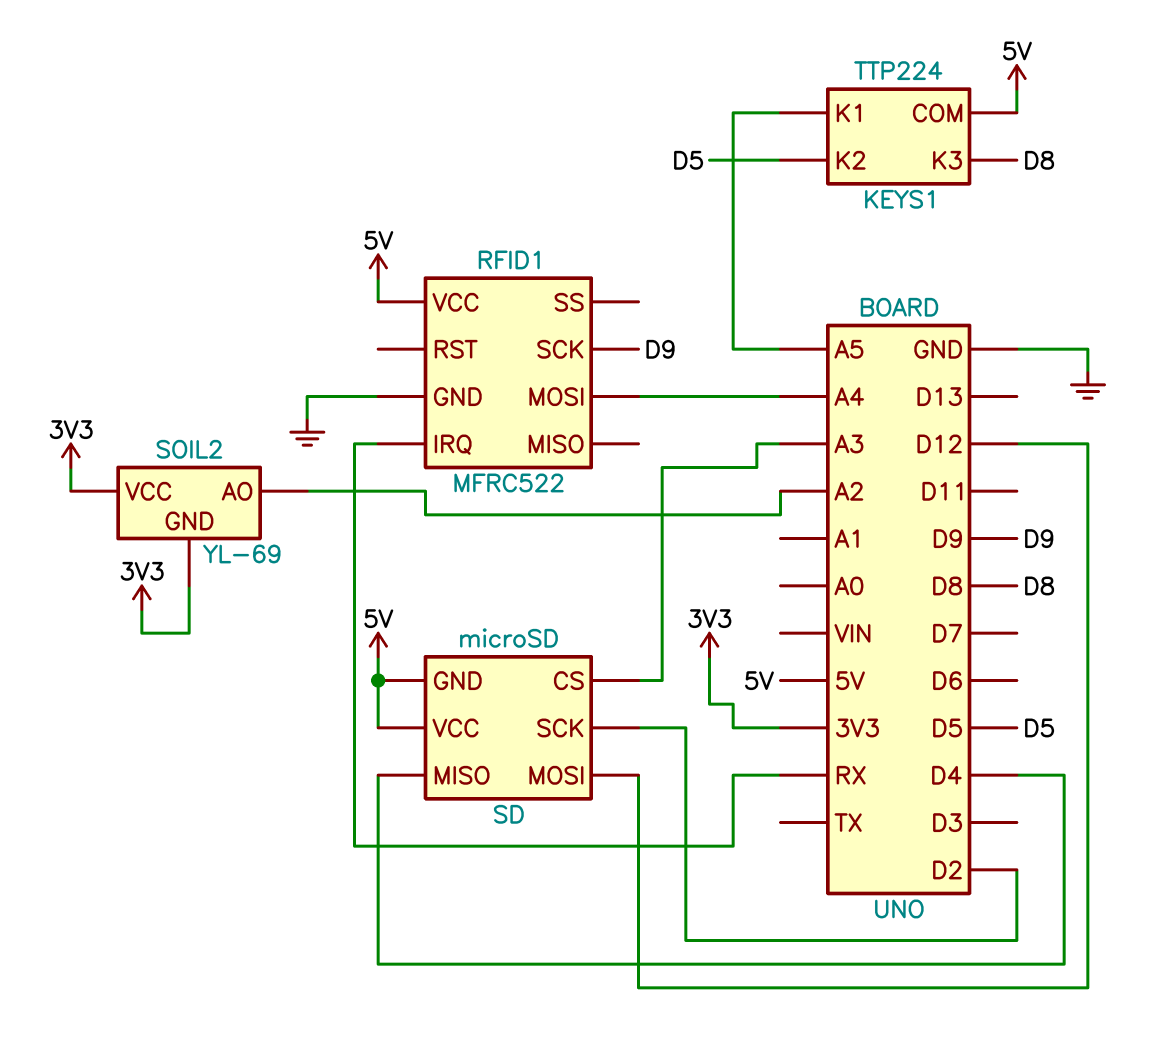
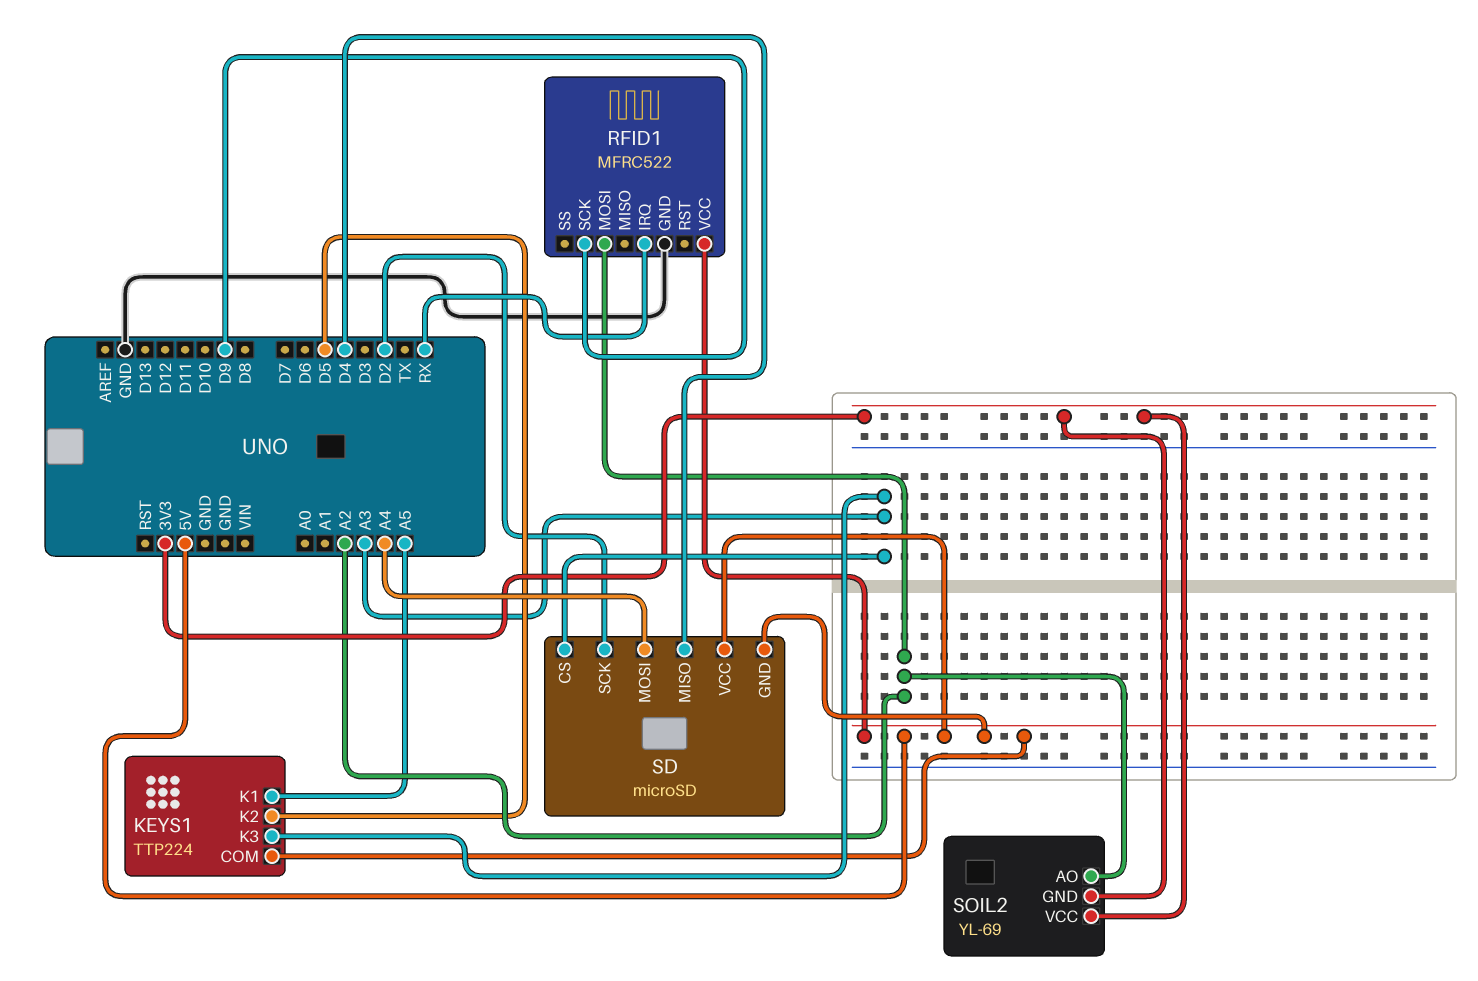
KEYS1 pin K3: D8 -> A3
RFID1 pin MOSI: A4 -> A2
SD pin MOSI: D12 -> A4

